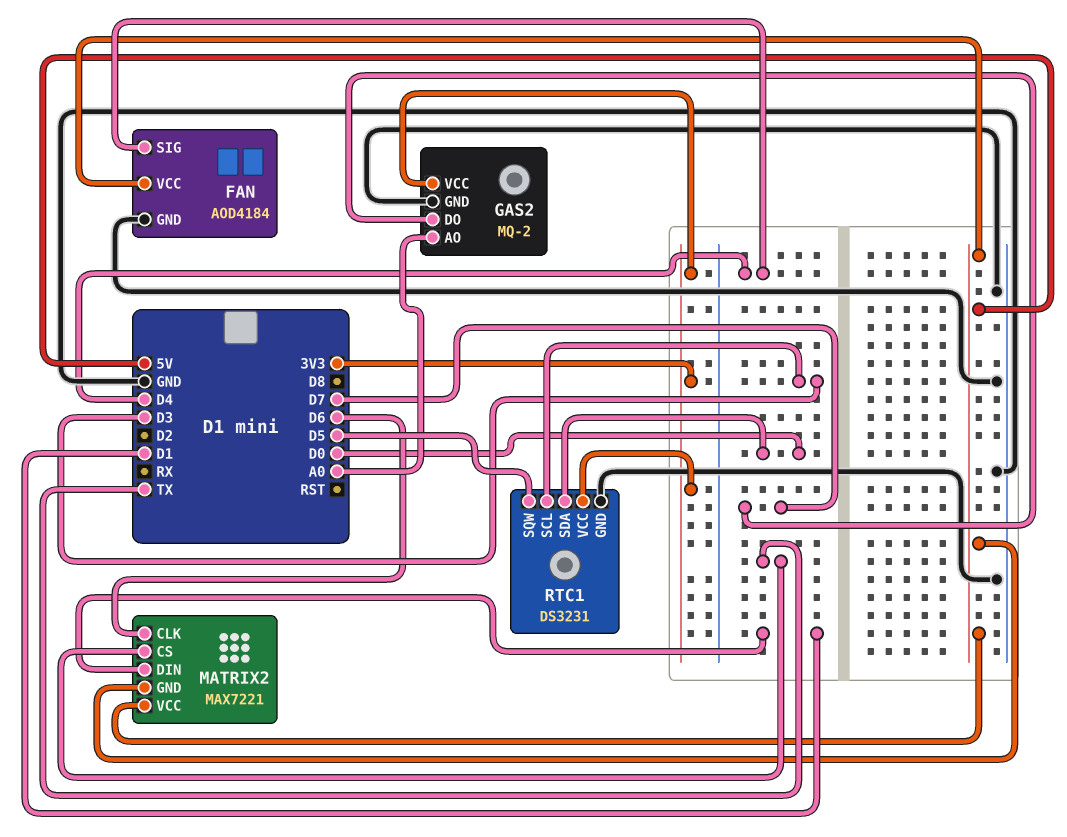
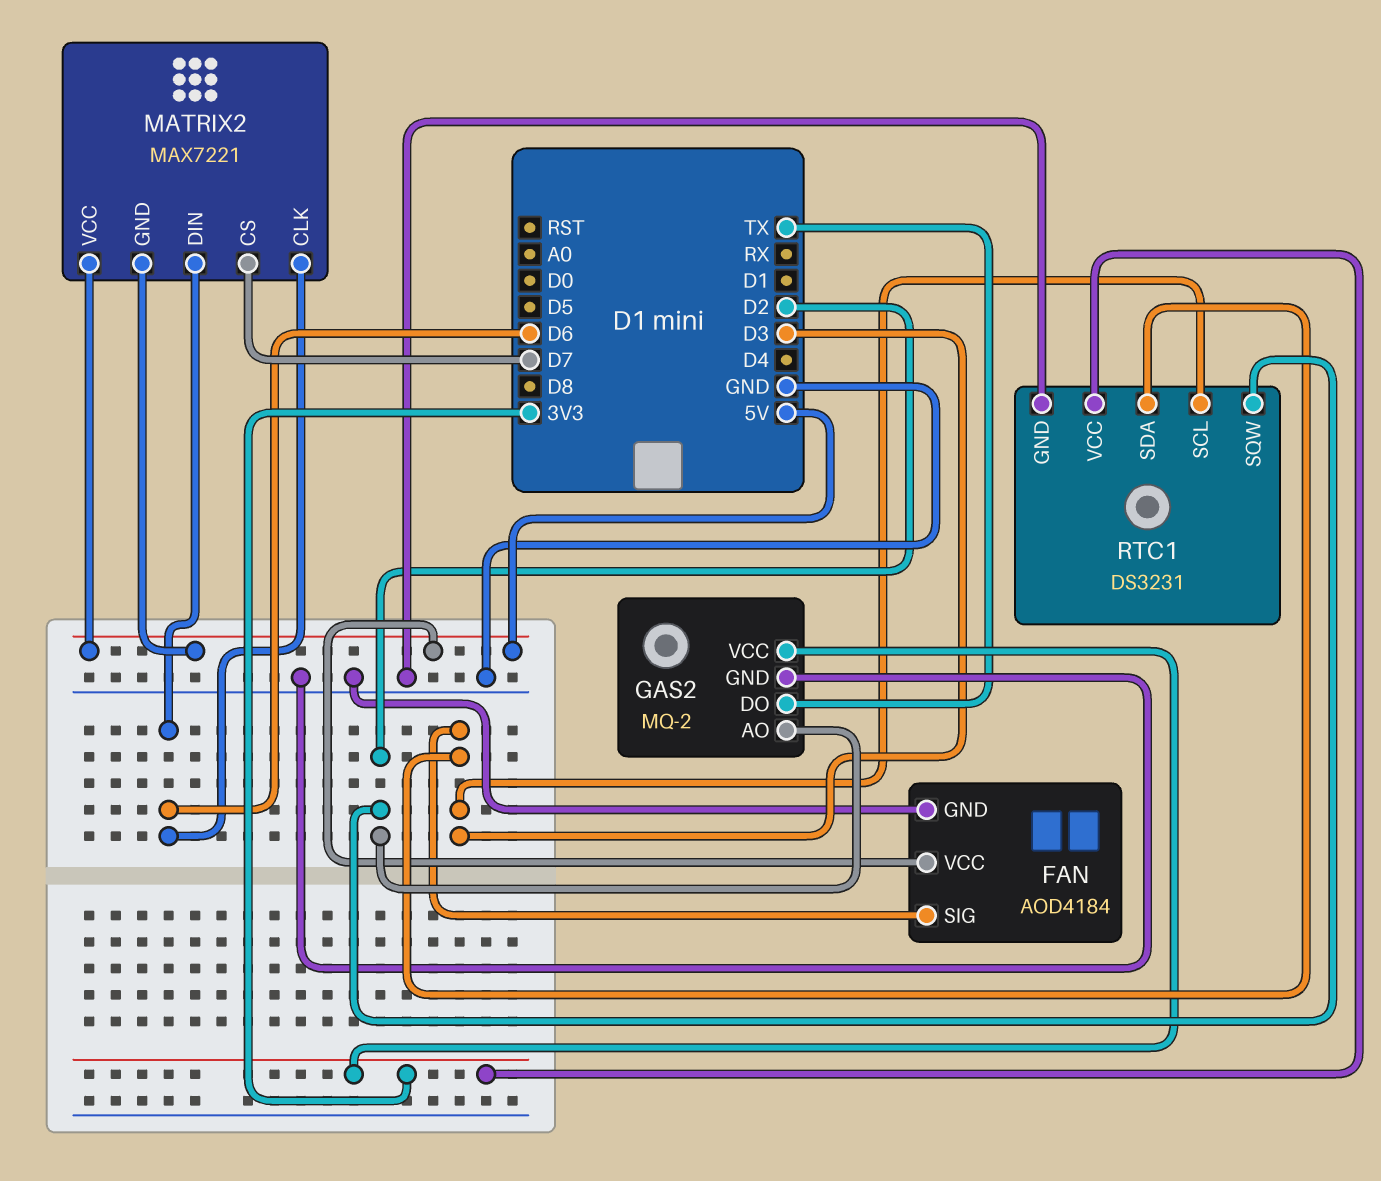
FAN pin SIG: D4 -> D3
GAS2 pin AO: A0 -> D2
GAS2 pin DO: D7 -> TX
MATRIX2 pin CS: TX -> D7
MATRIX2 pin DIN: D1 -> D6
RTC1 pin SDA: D0 -> D3
RTC1 pin SQW: D5 -> D2

